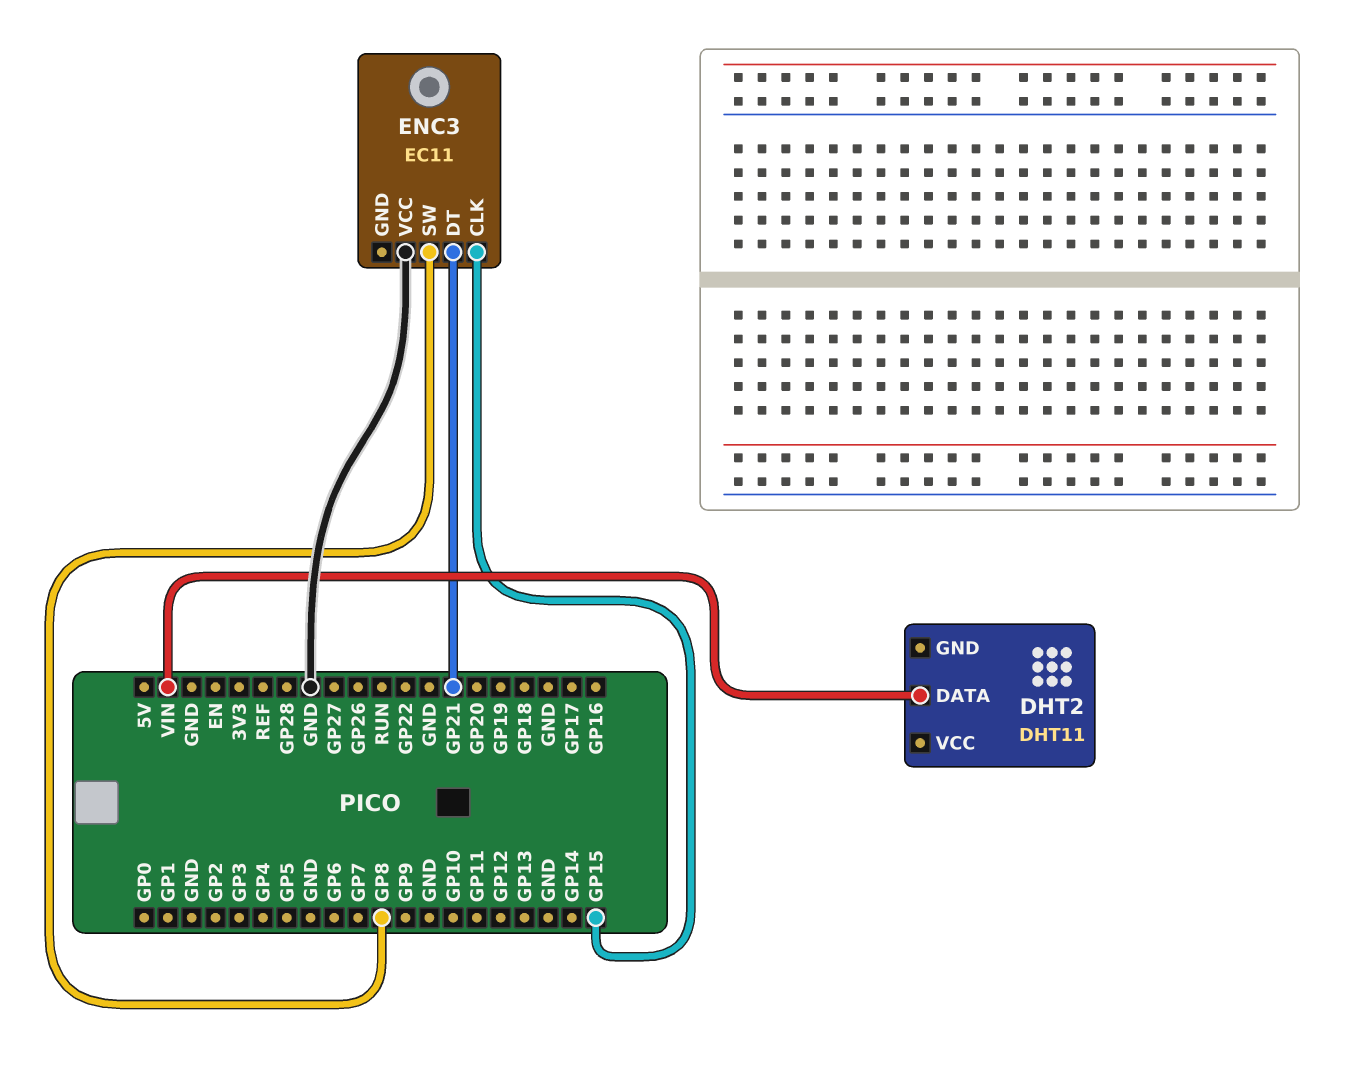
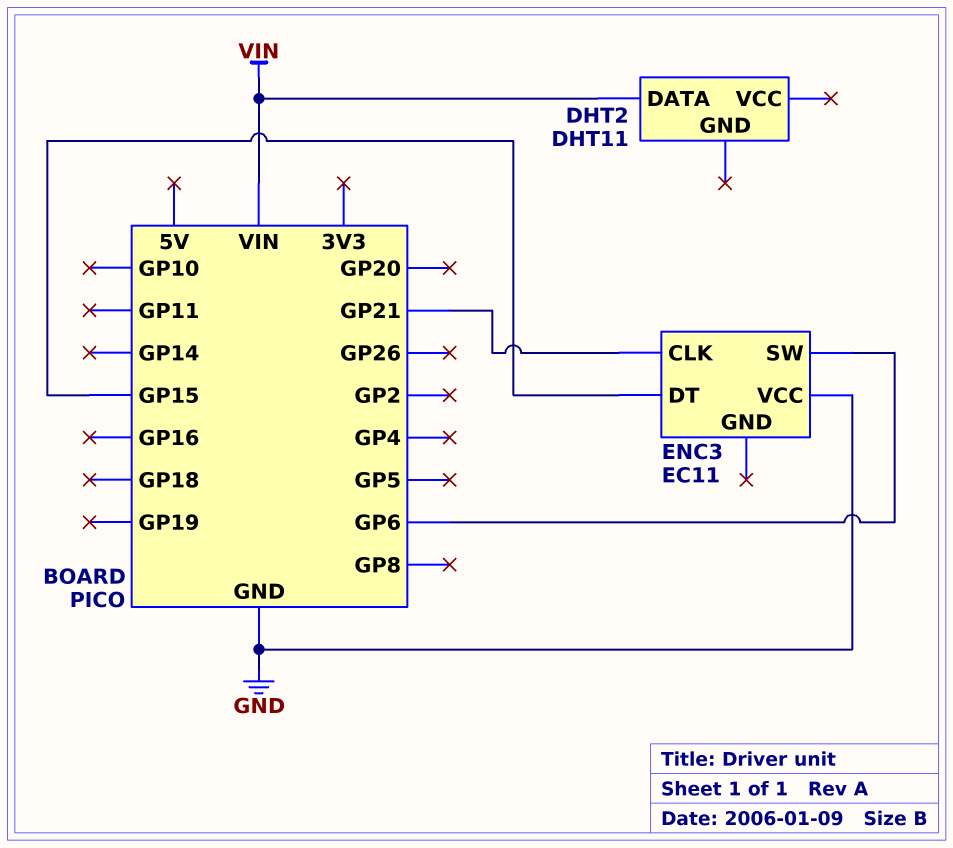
ENC3 pin CLK: GP15 -> GP21
ENC3 pin DT: GP21 -> GP15
ENC3 pin SW: GP8 -> GP6

